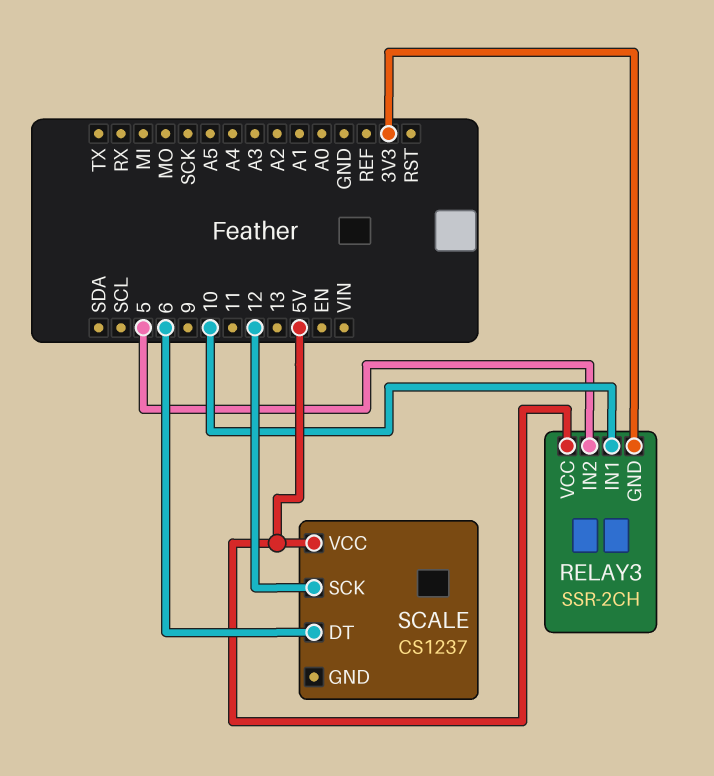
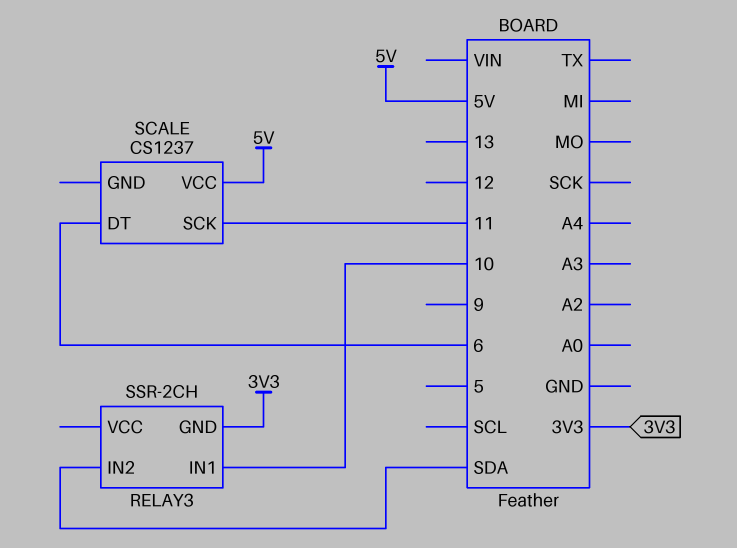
RELAY3 pin IN2: 5 -> SDA
RELAY3 pin VCC: 5V -> none
SCALE pin SCK: 12 -> 11

